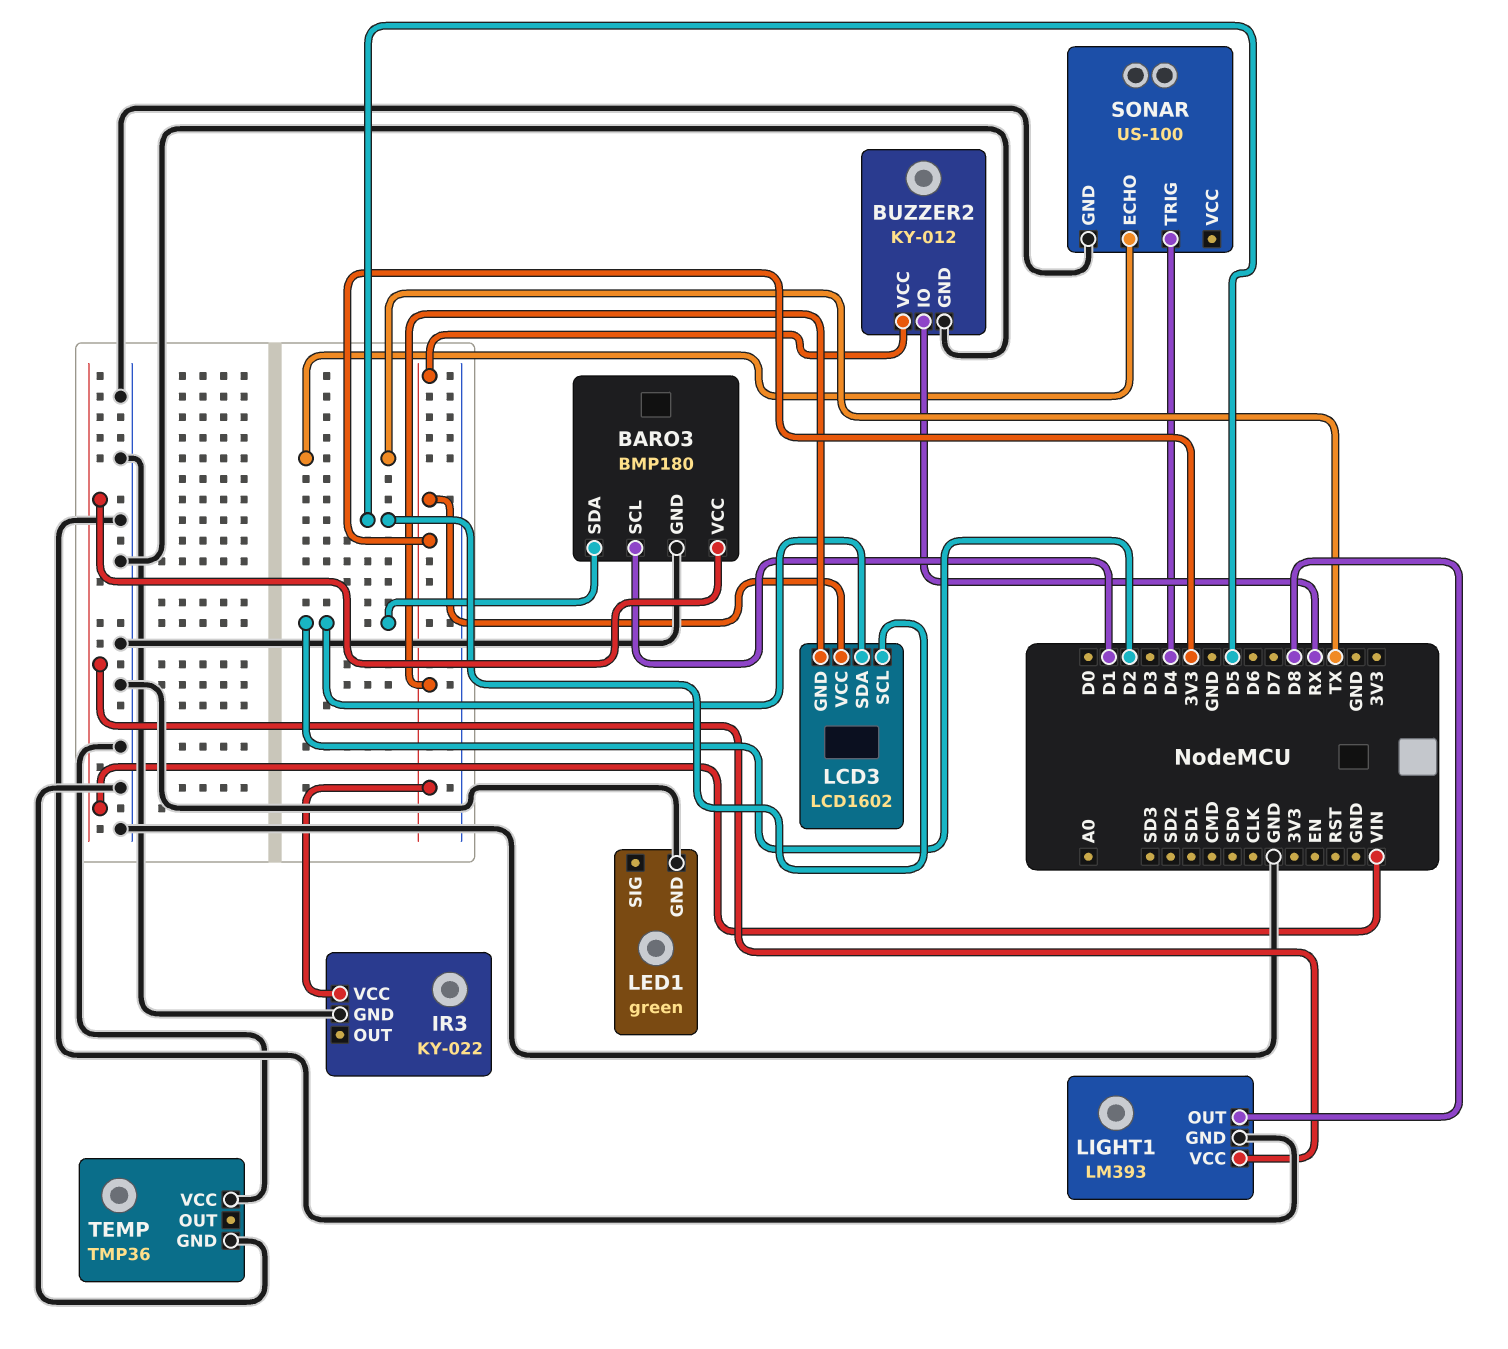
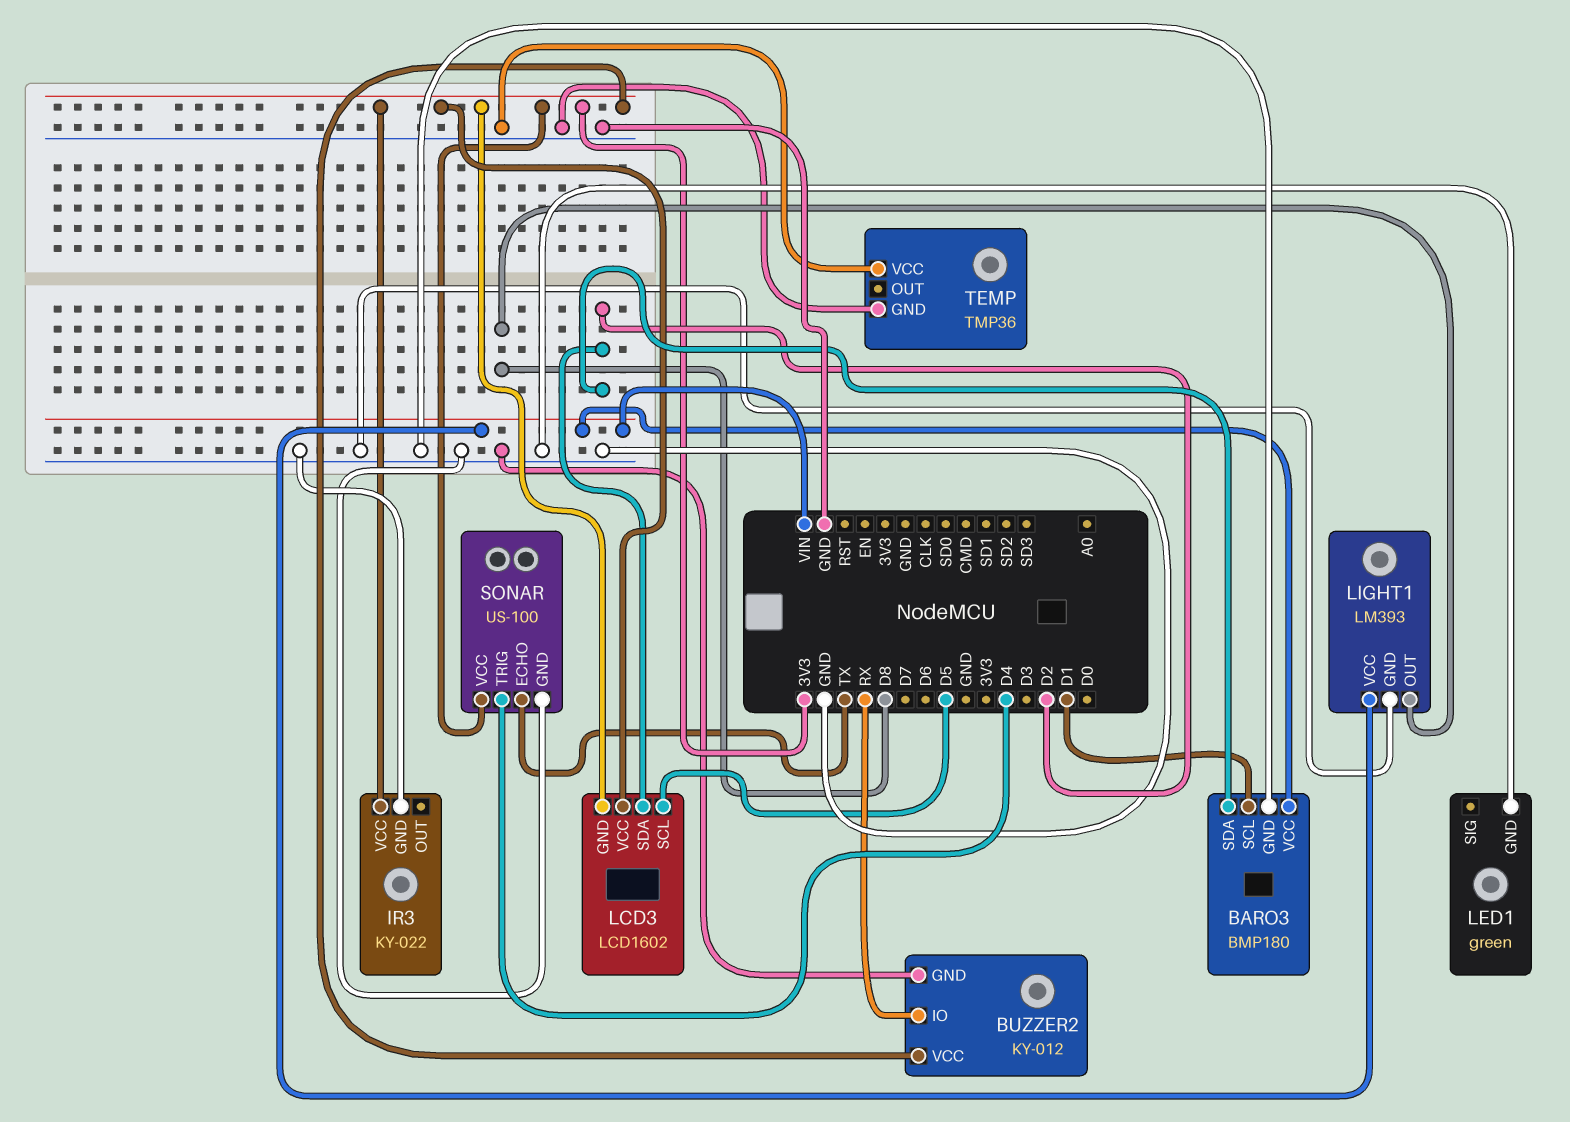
SONAR pin VCC: none -> 3V3

